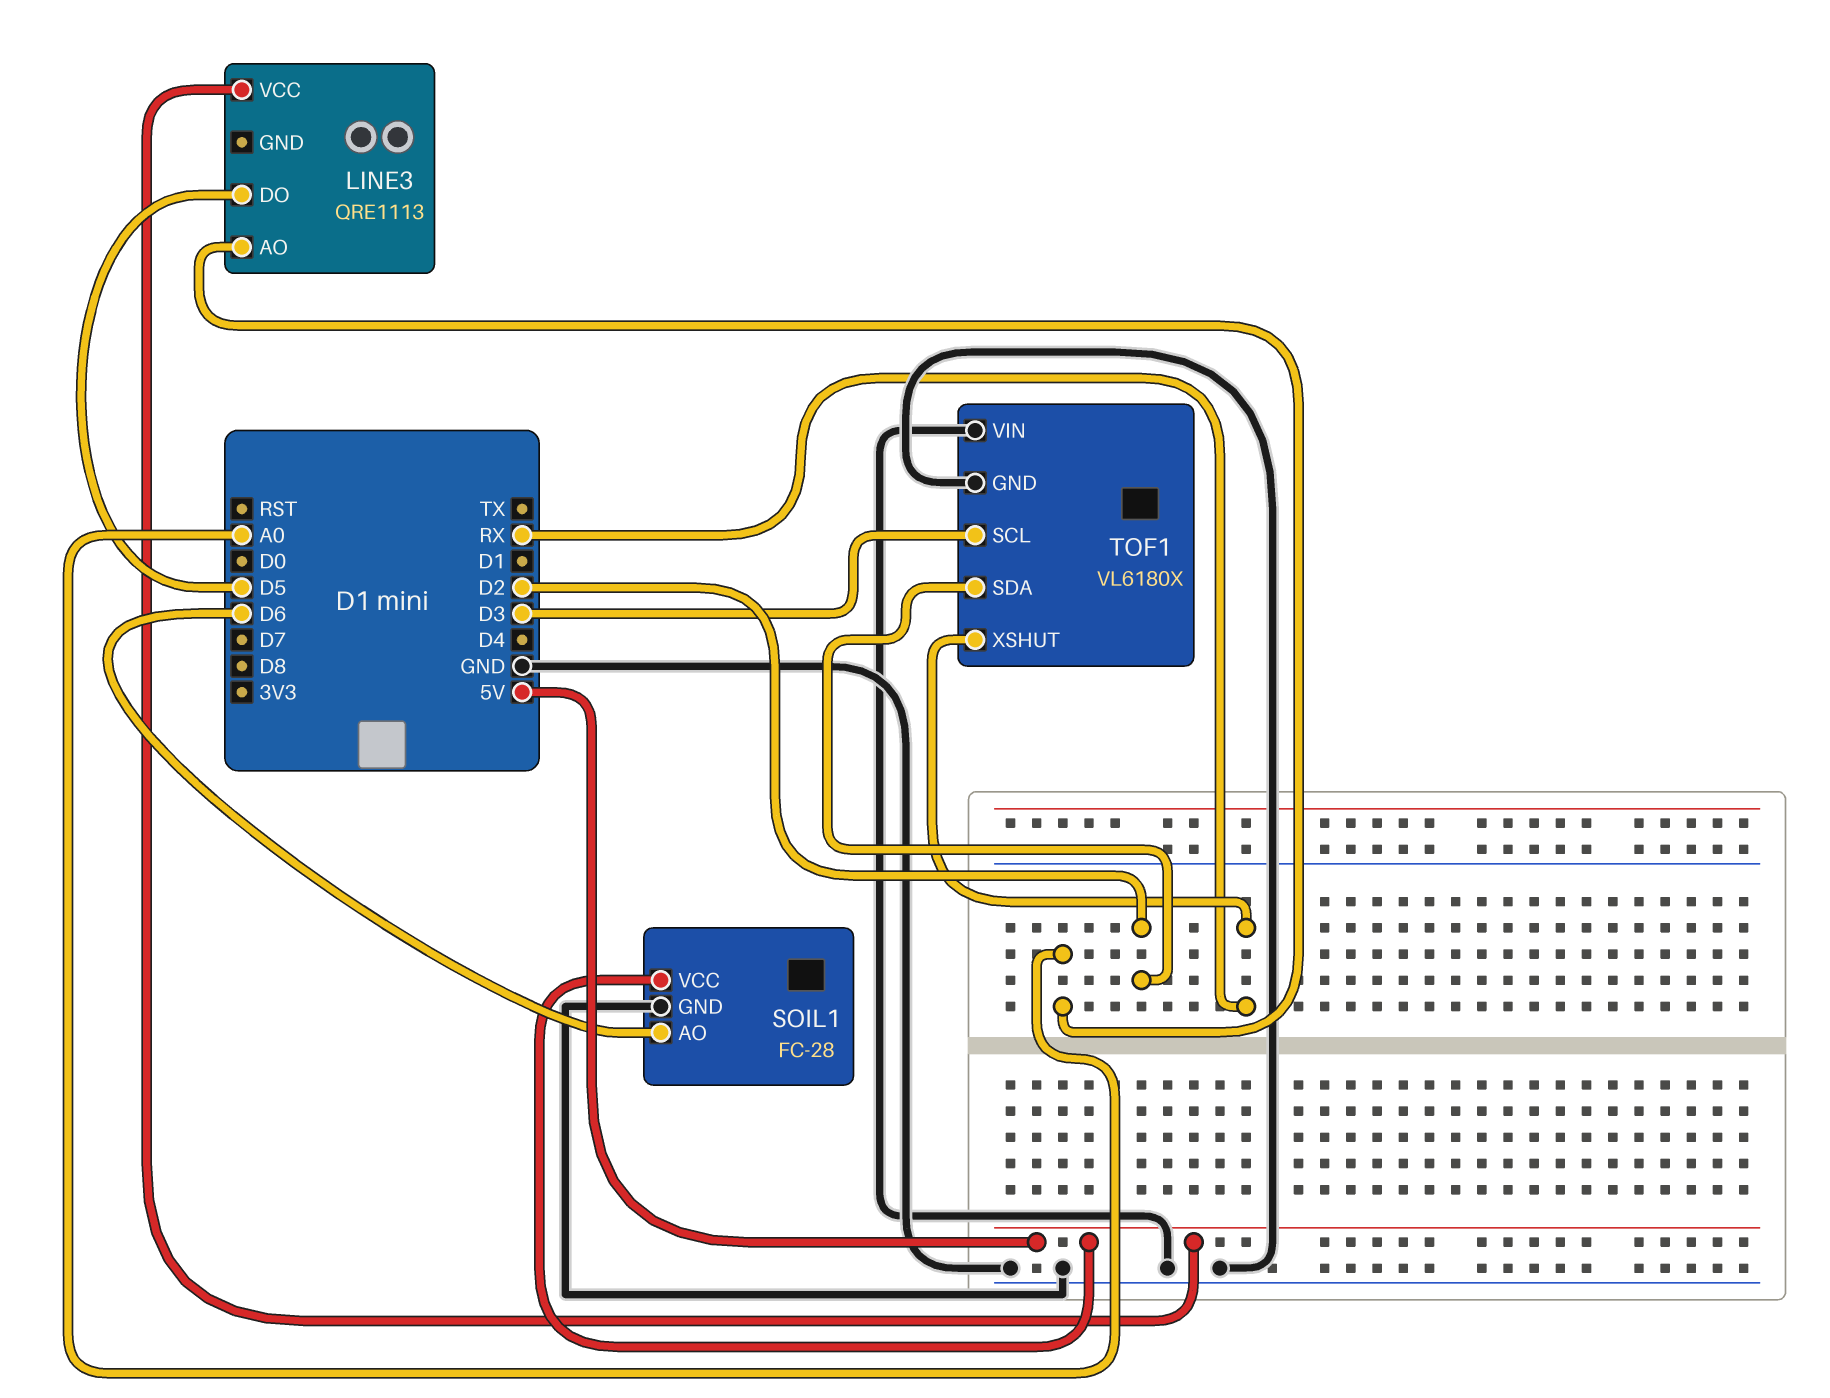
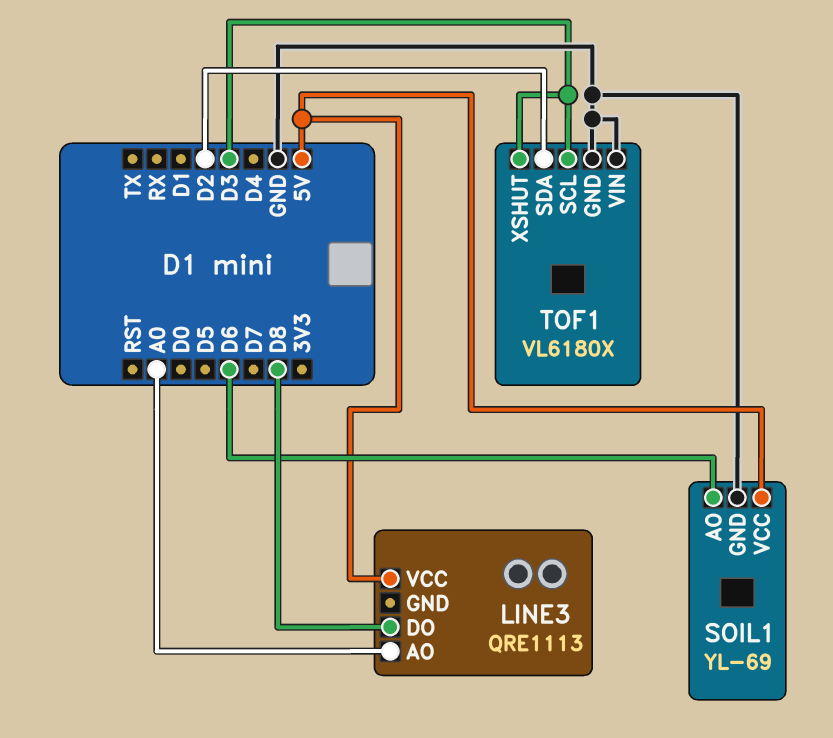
LINE3 pin DO: D5 -> D8
SOIL1: FC-28 -> YL-69
TOF1 pin XSHUT: RX -> D3

